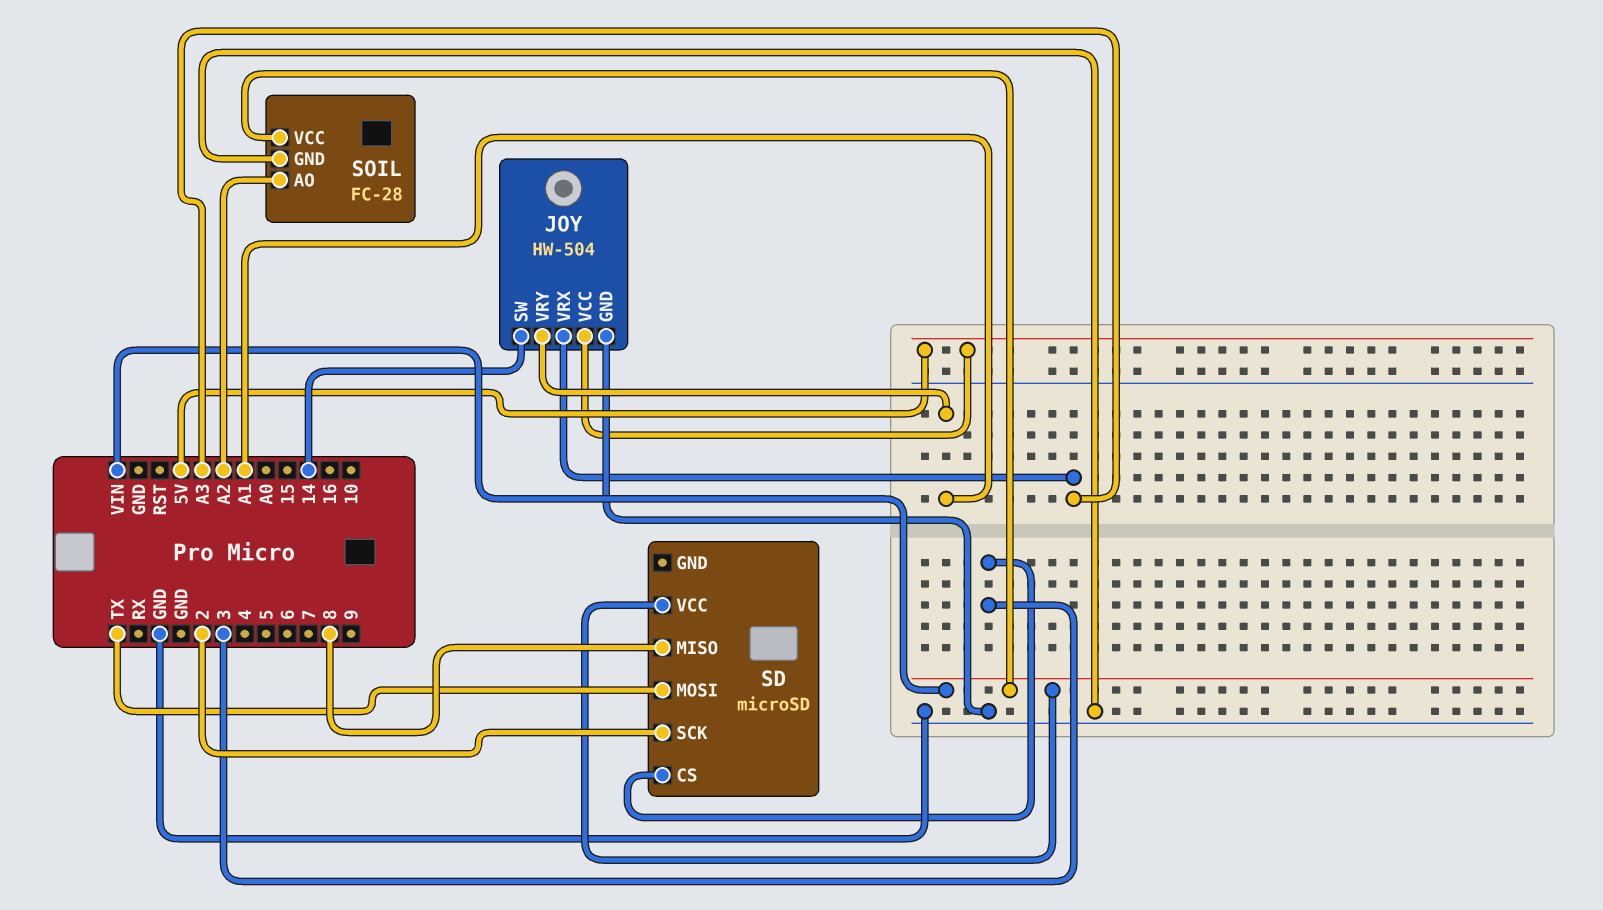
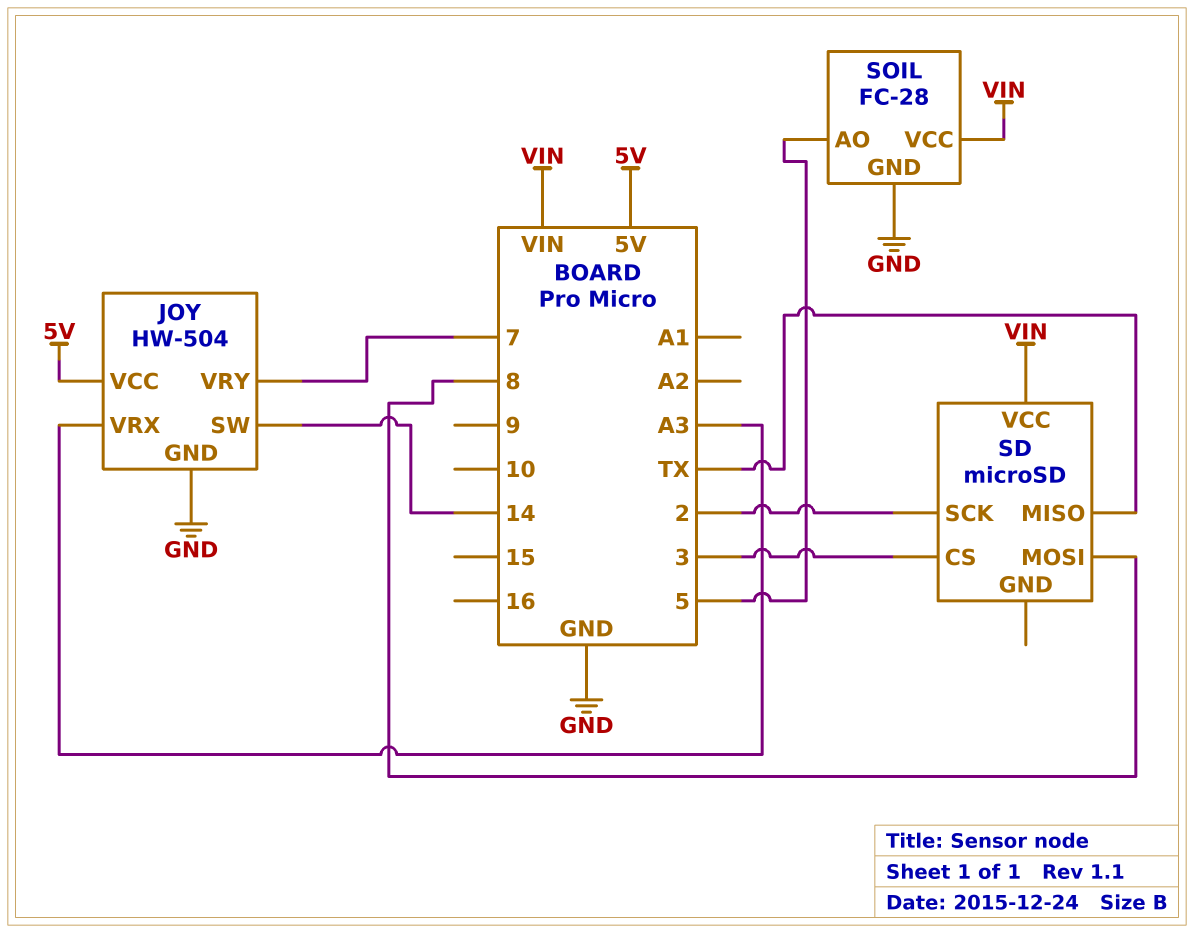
JOY pin VRY: A1 -> 7
SD pin MISO: 8 -> TX
SD pin MOSI: TX -> 8
SOIL pin AO: A2 -> 5

